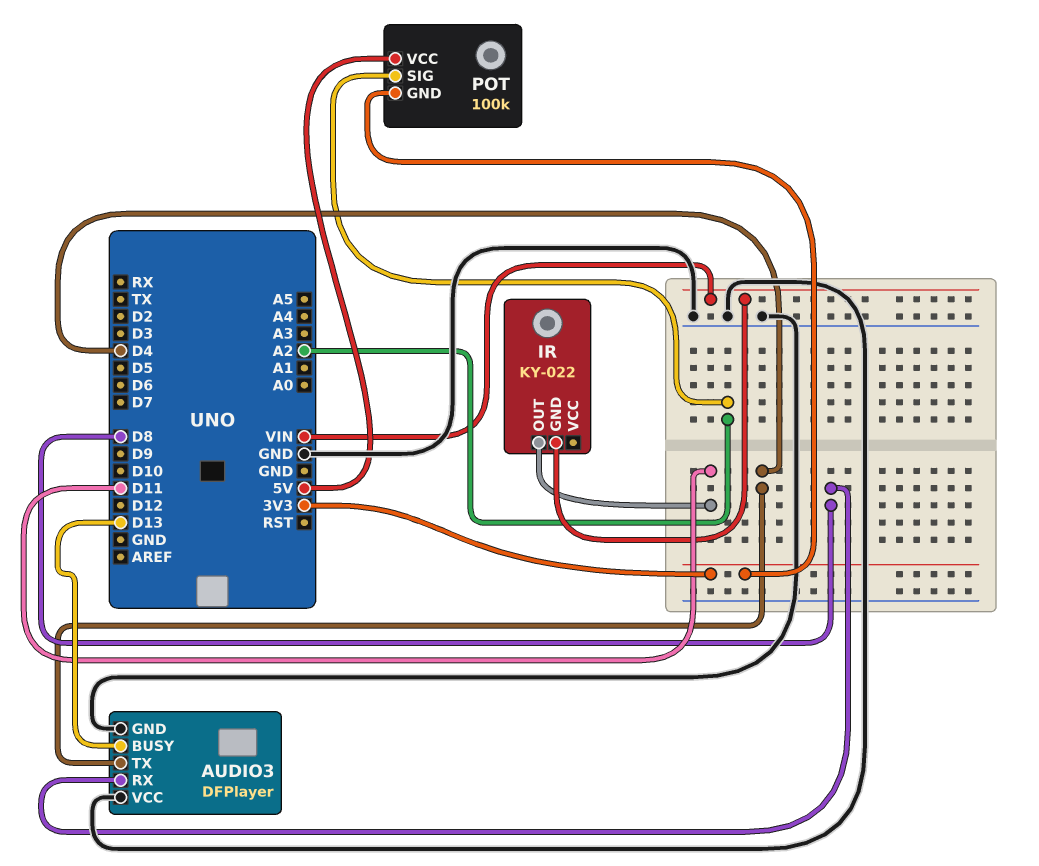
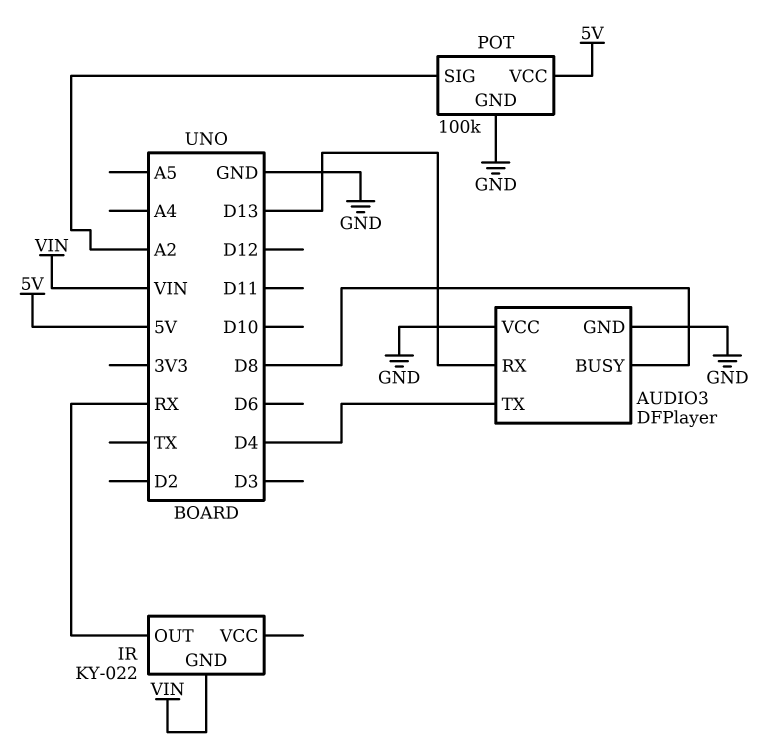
AUDIO3 pin BUSY: D13 -> D8
AUDIO3 pin RX: D8 -> D13
IR pin OUT: D11 -> RX
POT pin GND: 3V3 -> GND

